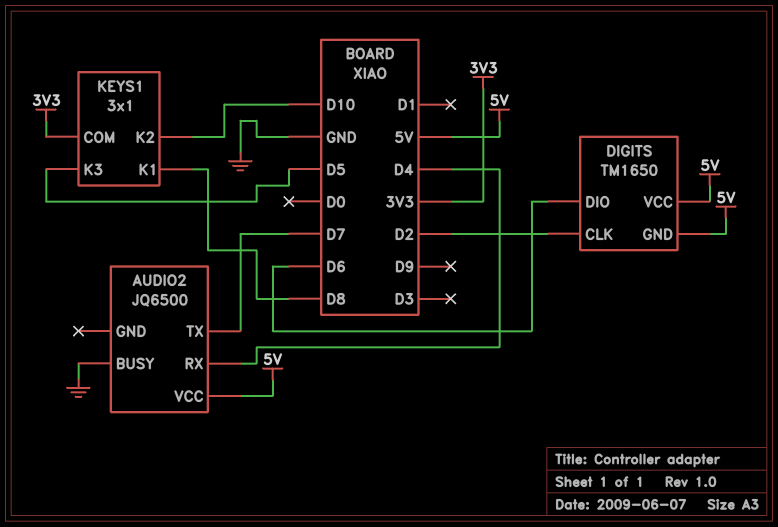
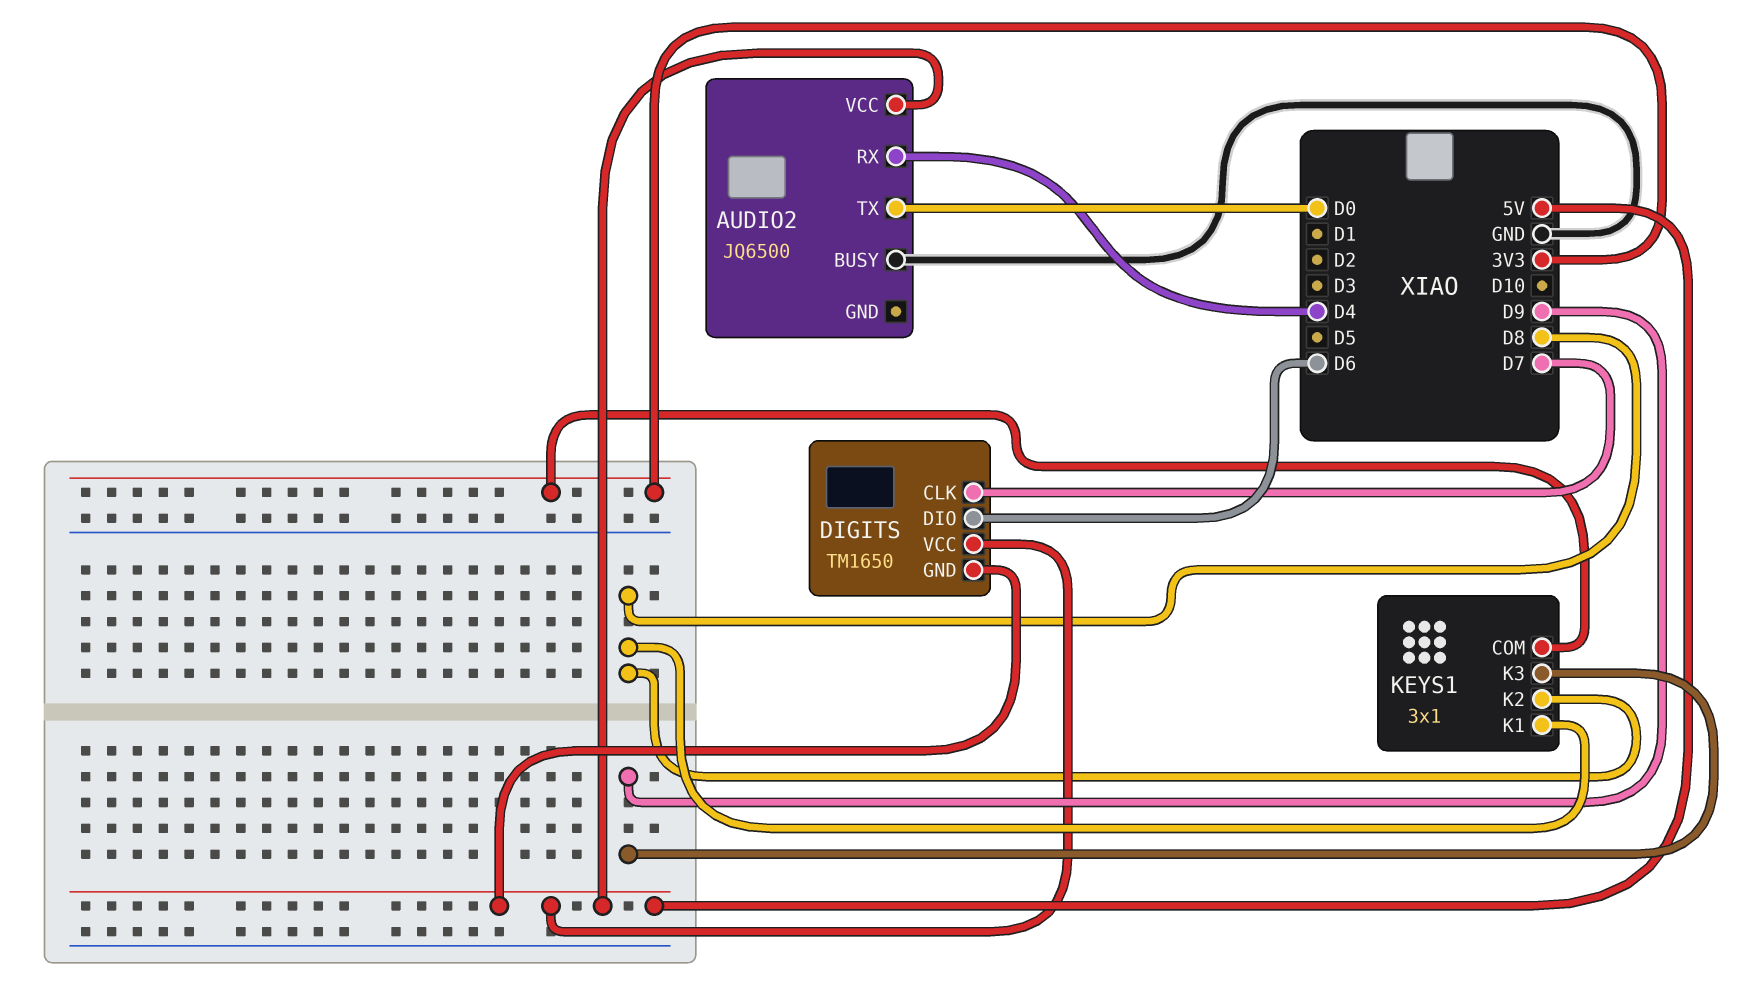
AUDIO2 pin TX: D7 -> D0
DIGITS pin CLK: D2 -> D7
KEYS1 pin K2: D10 -> D8
KEYS1 pin K3: D5 -> D9

